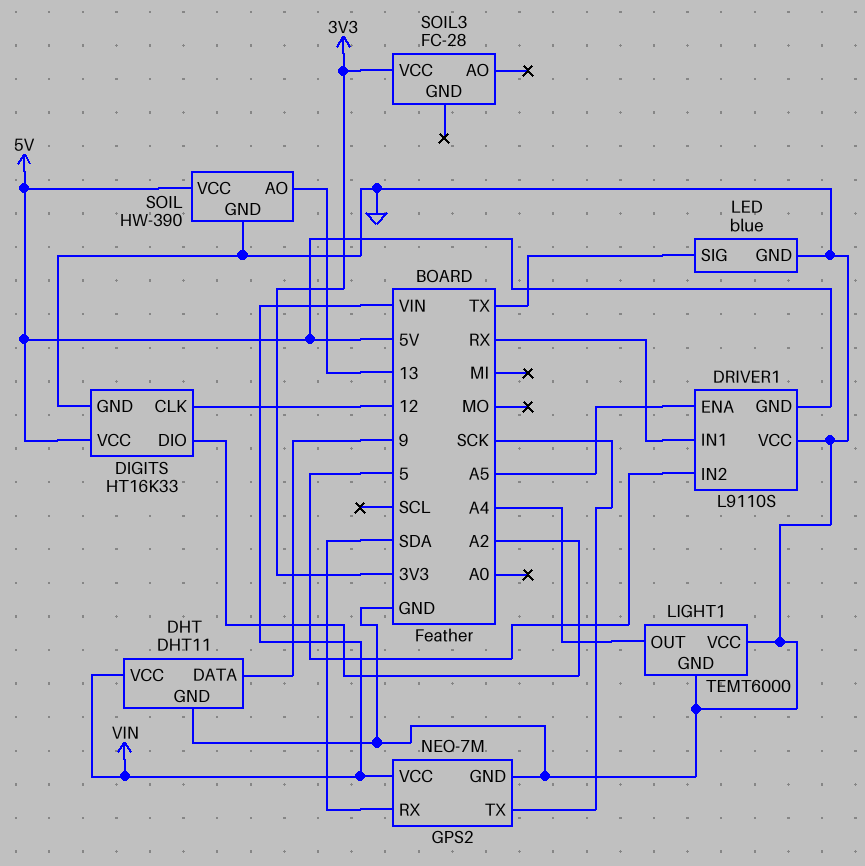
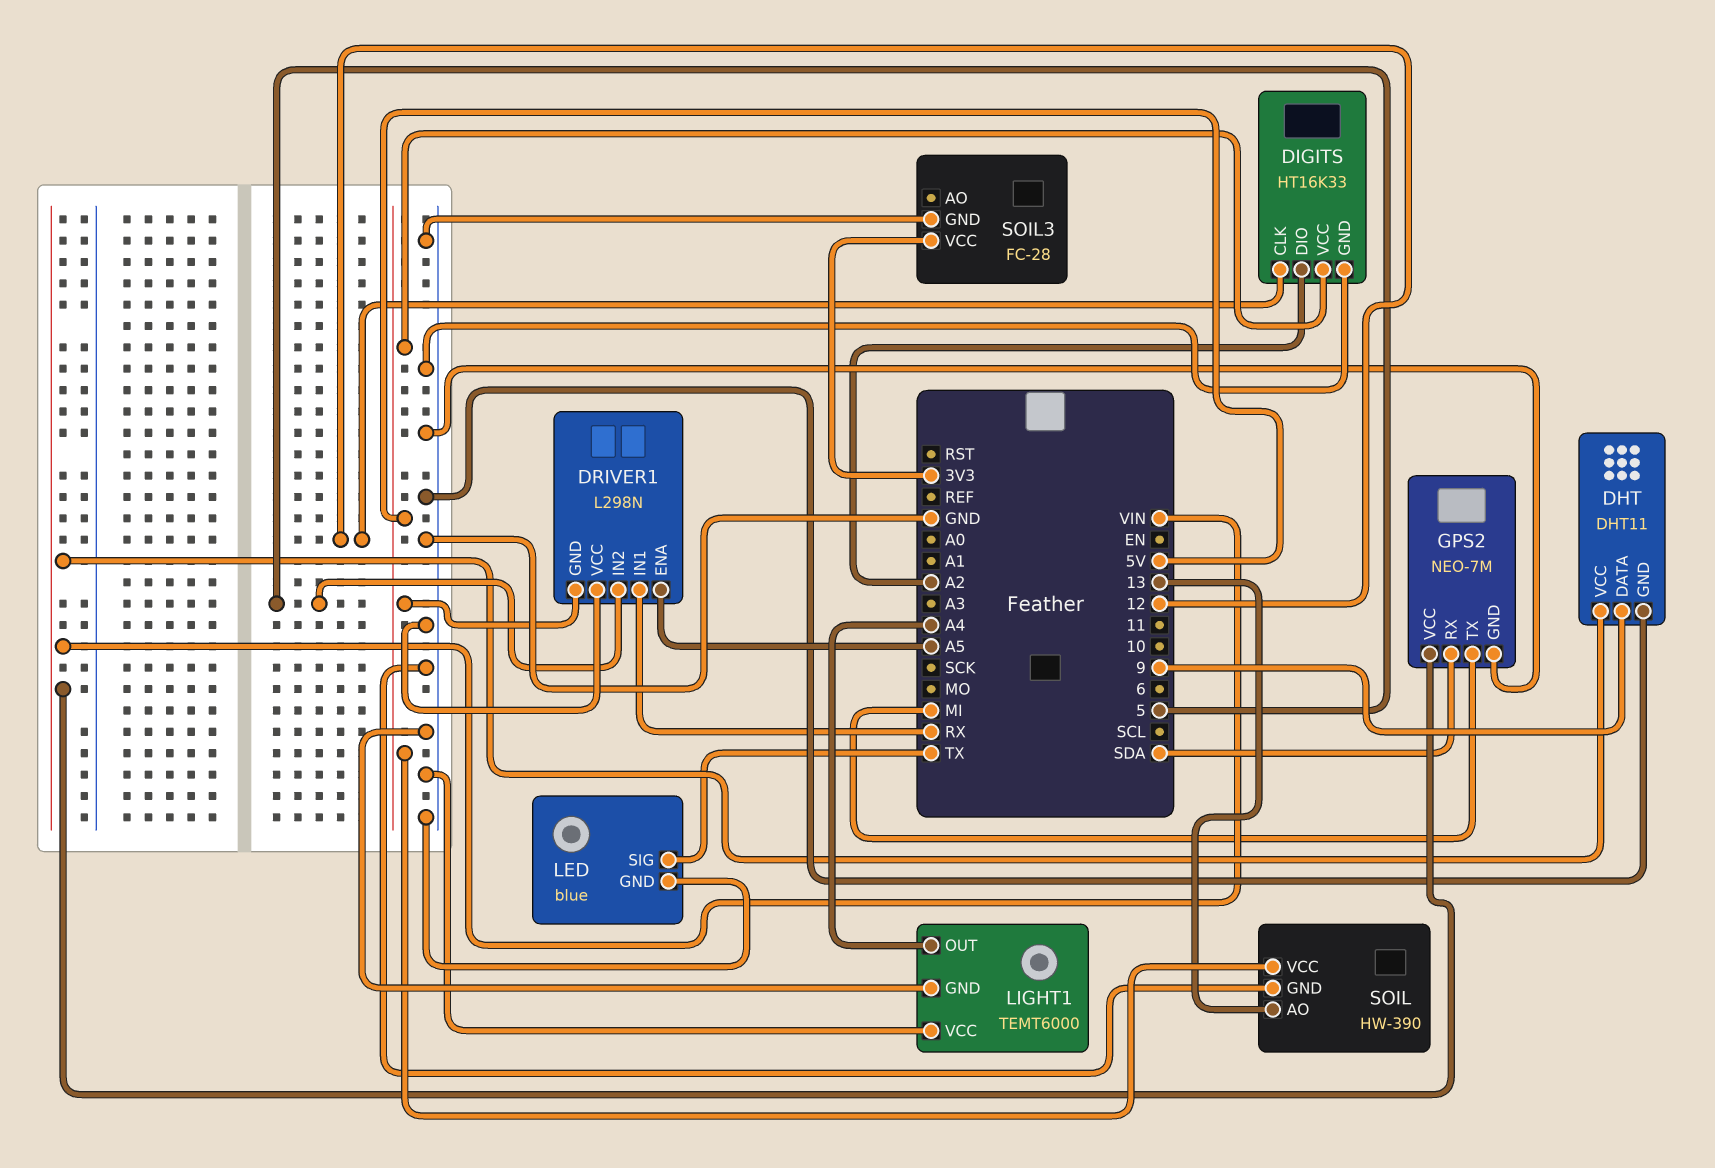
DRIVER1: L9110S -> L298N
GPS2 pin TX: SCK -> MI
SOIL3 pin GND: none -> GND

